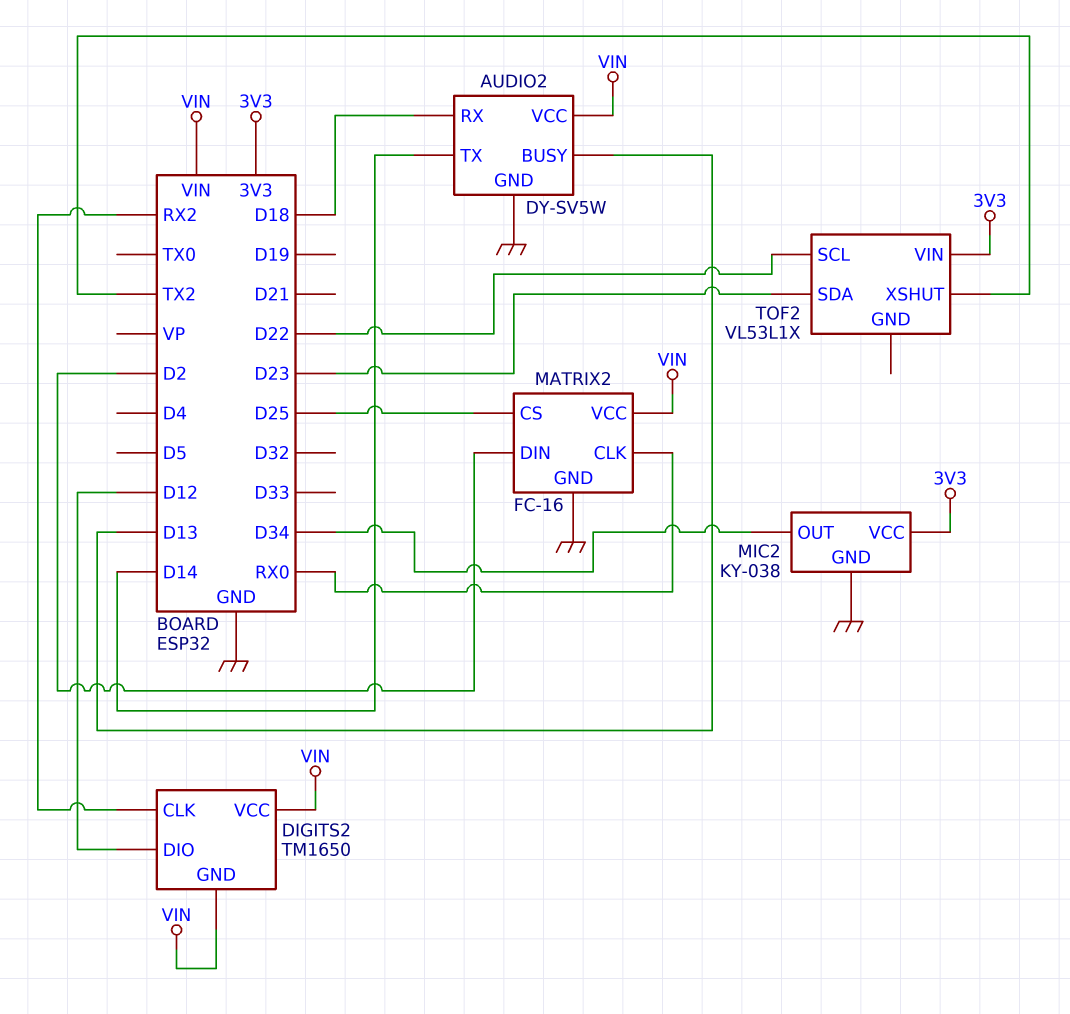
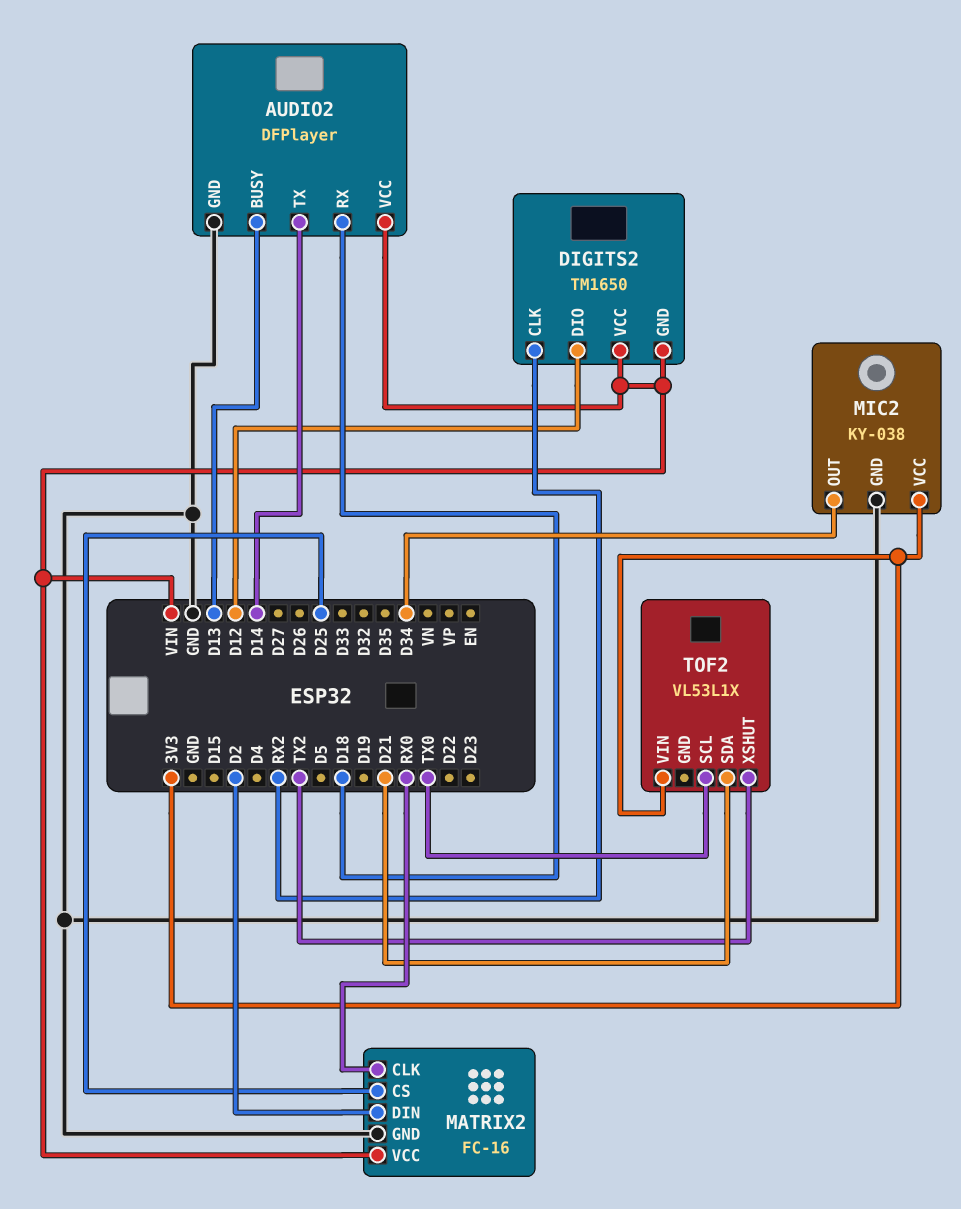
AUDIO2: DY-SV5W -> DFPlayer
TOF2 pin SCL: D22 -> TX0
TOF2 pin SDA: D23 -> D21

